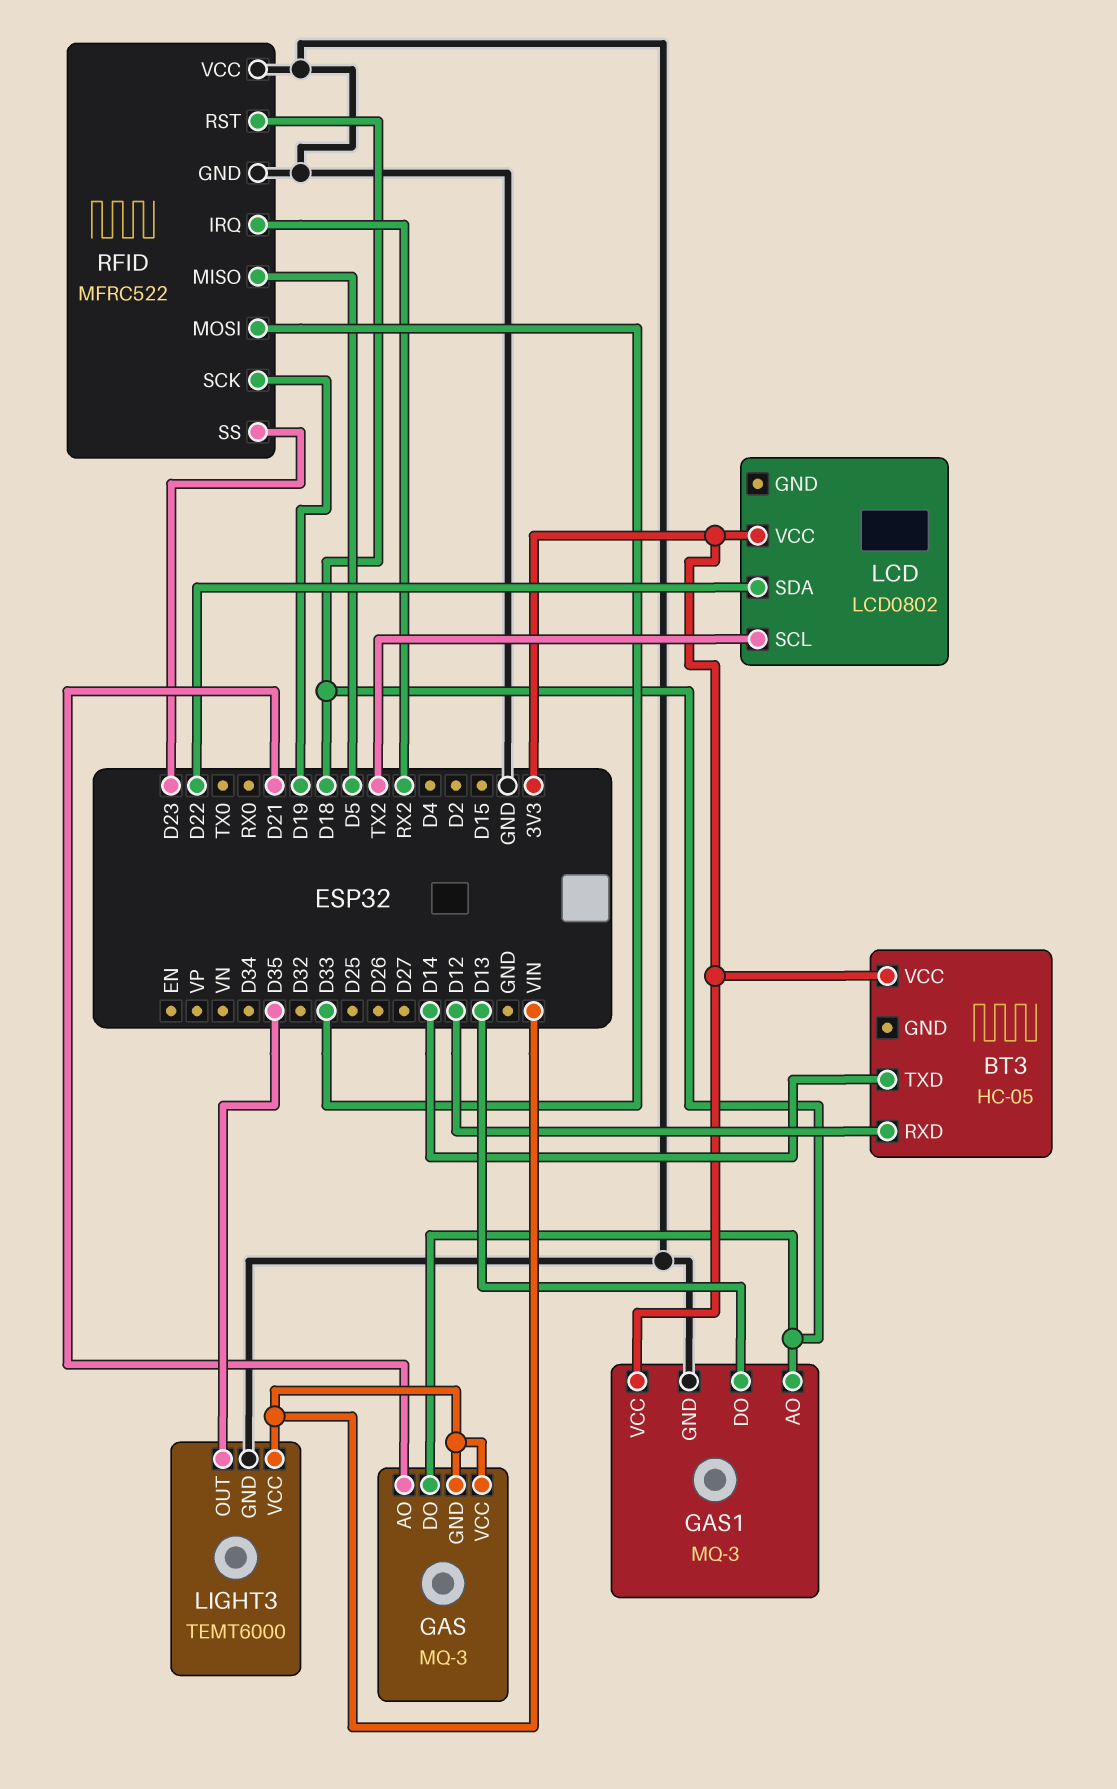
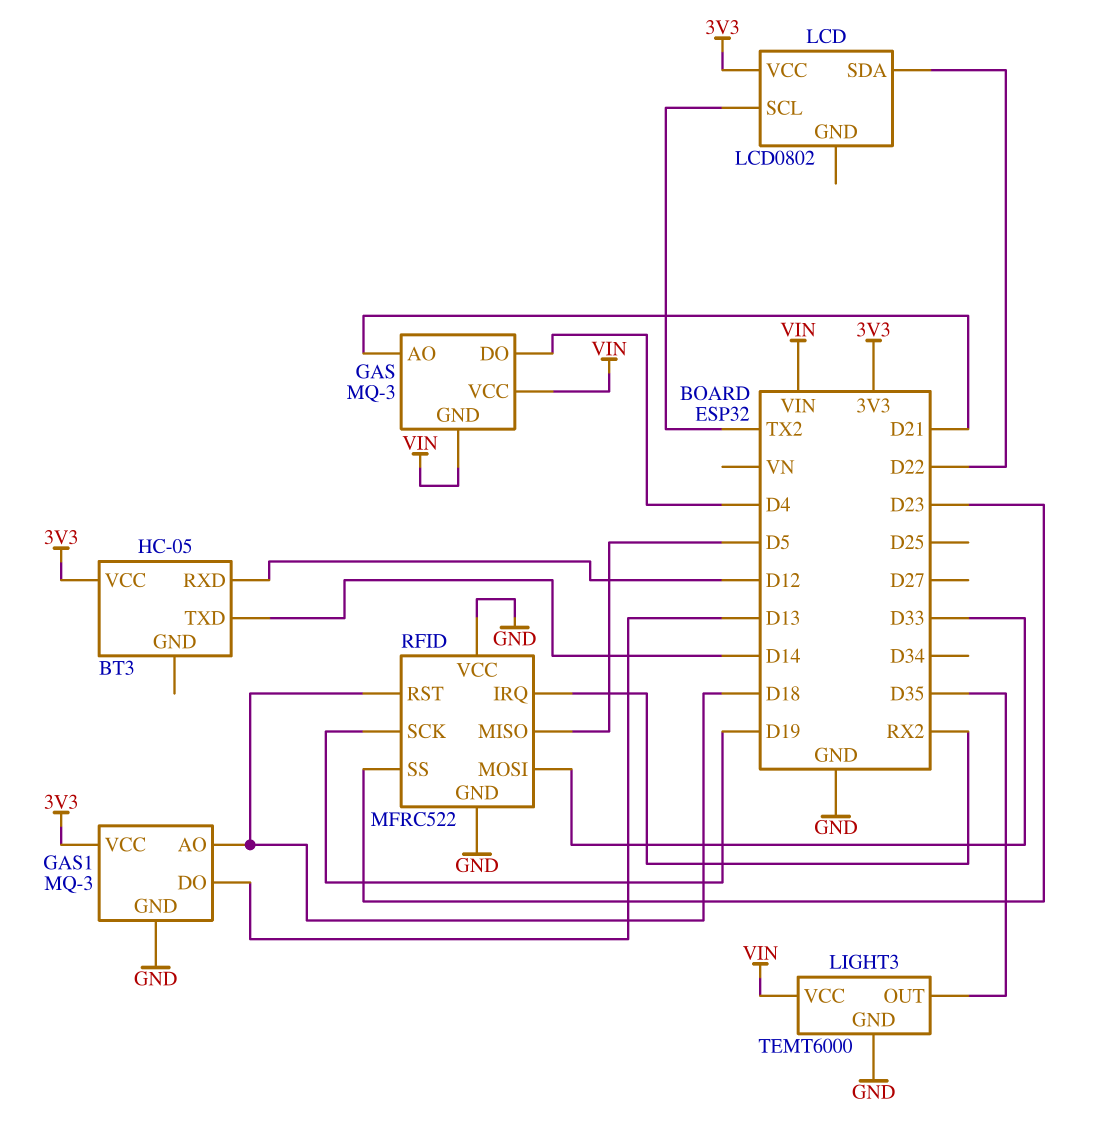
GAS pin DO: D18 -> D4

